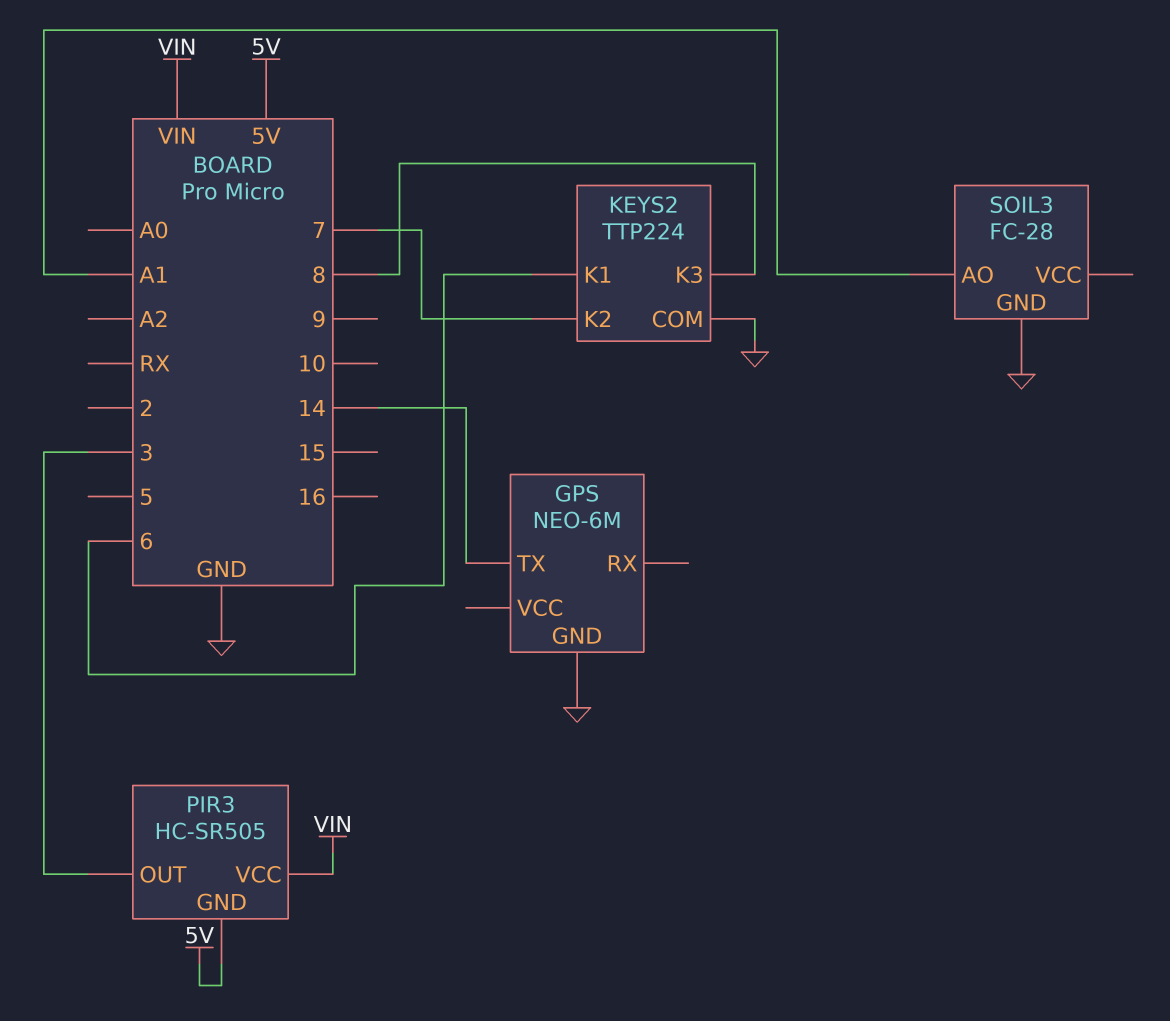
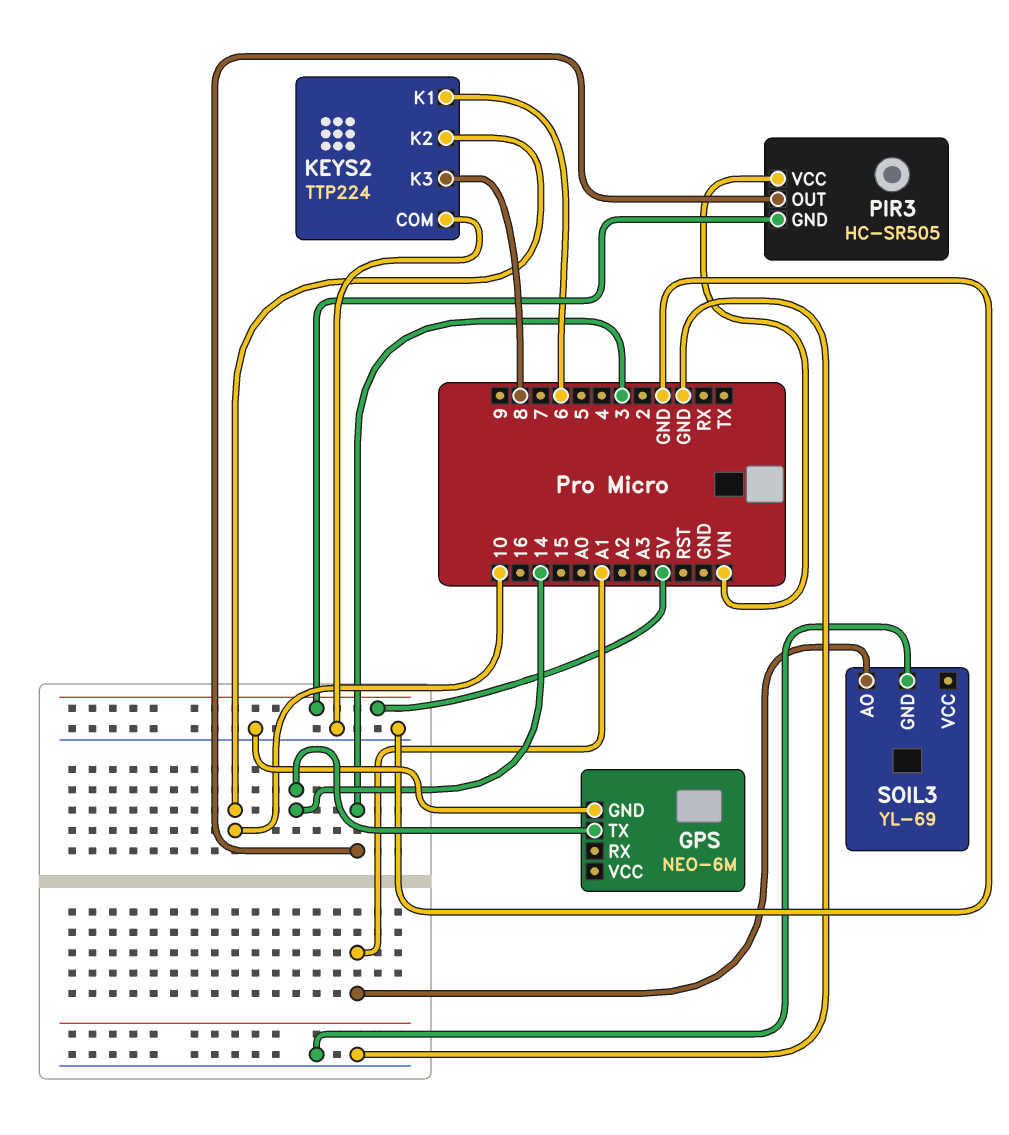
KEYS2 pin K2: 7 -> 10
SOIL3: FC-28 -> YL-69

